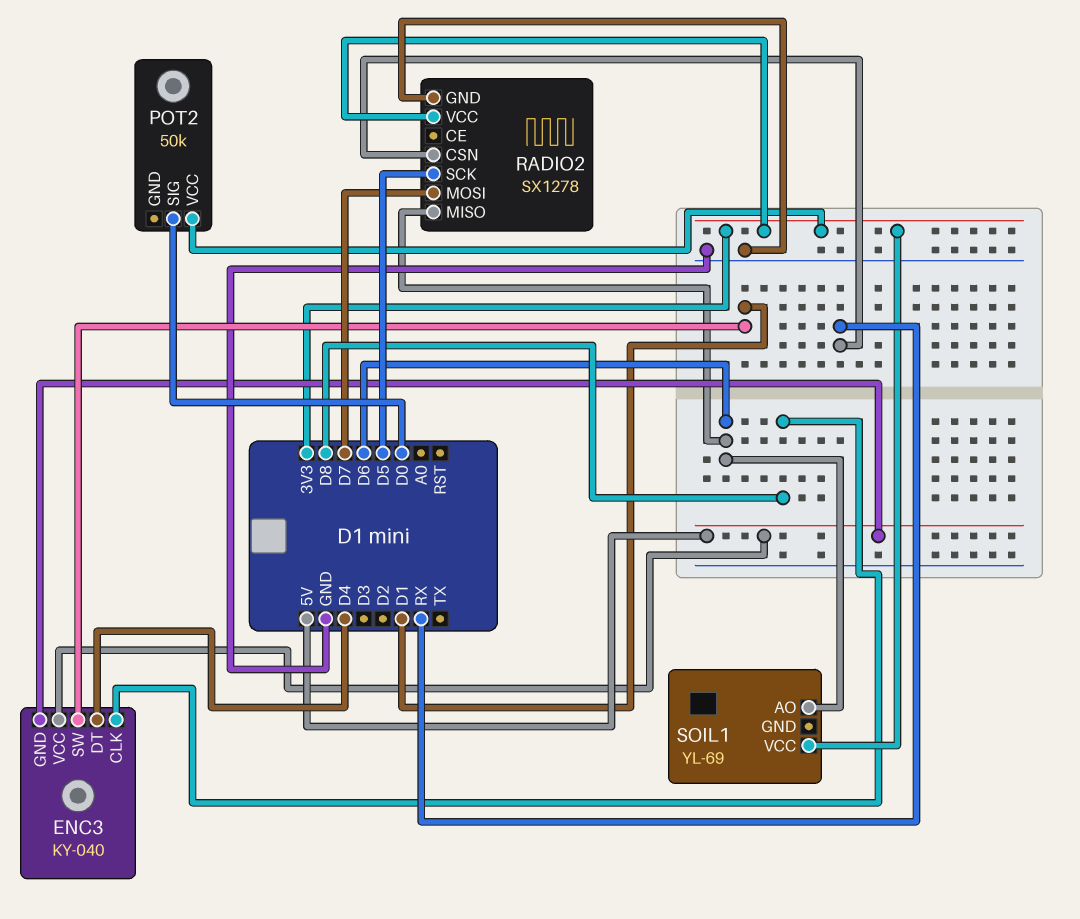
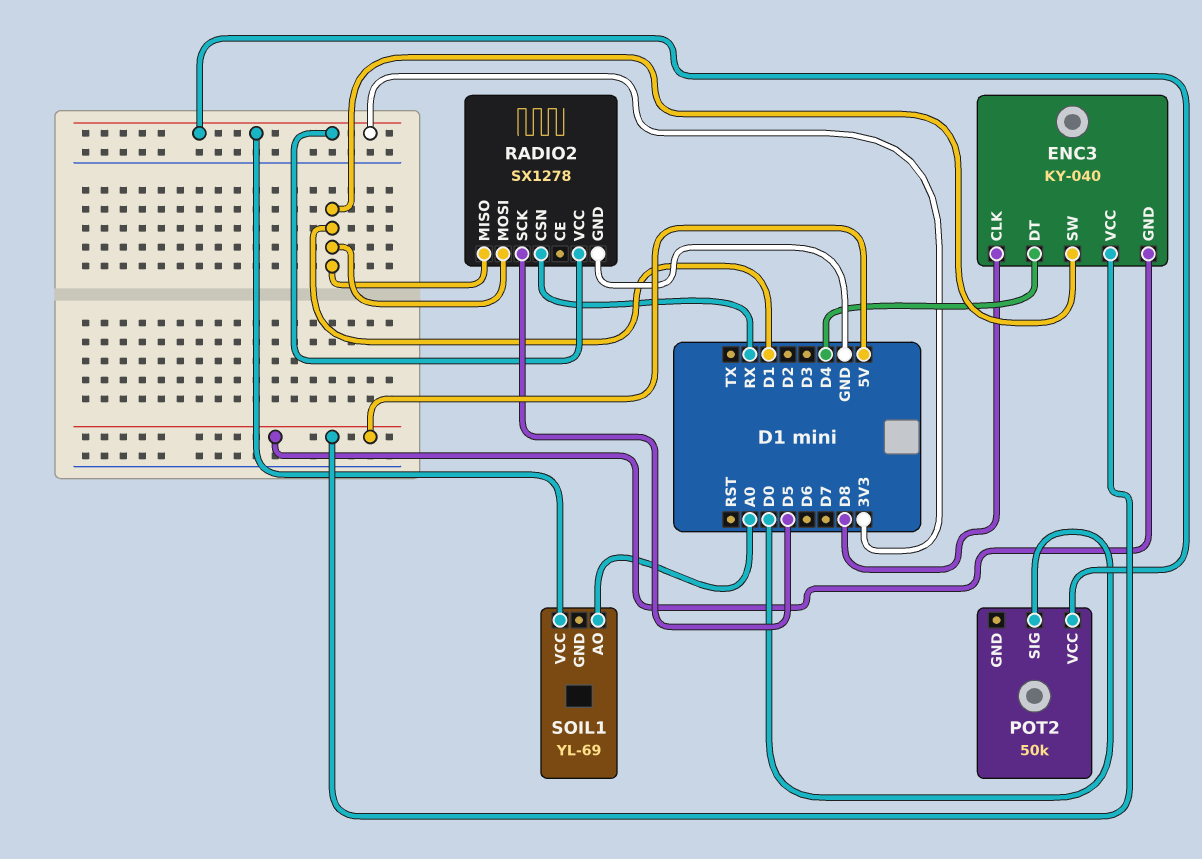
RADIO2 pin MISO: D6 -> D1
RADIO2 pin MOSI: D7 -> D1
SOIL1 pin AO: D6 -> A0

